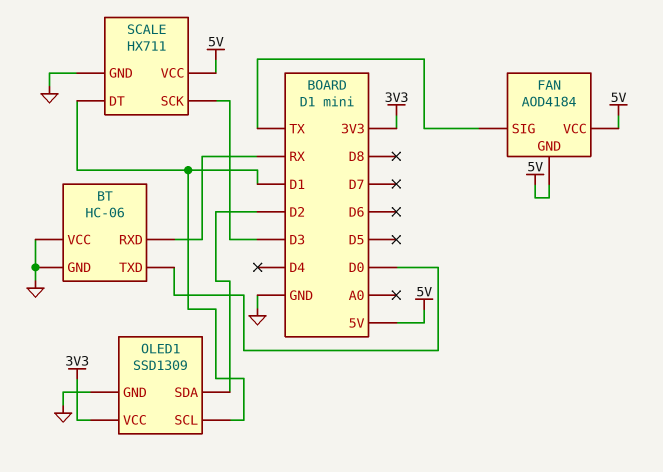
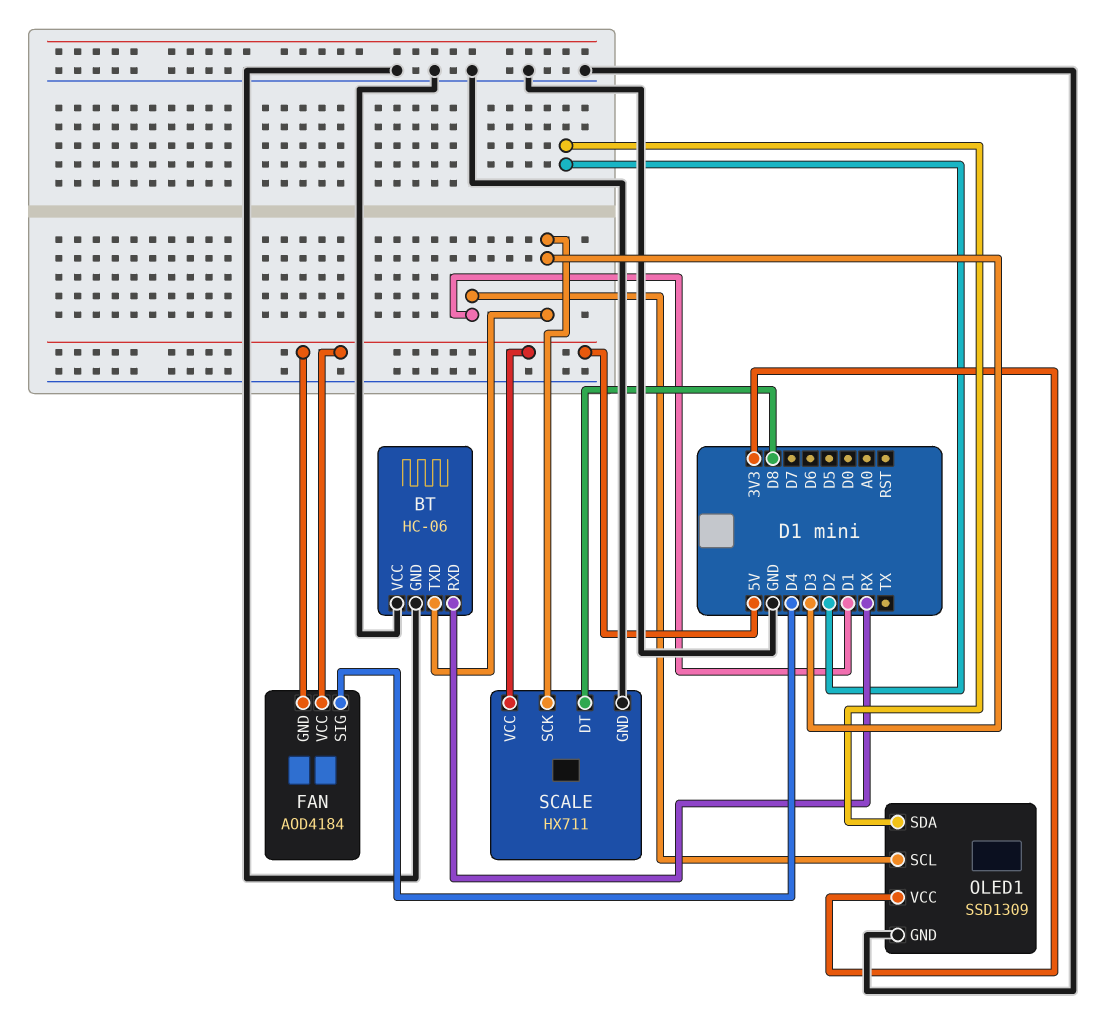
BT pin TXD: D0 -> D3
FAN pin SIG: TX -> D4
SCALE pin DT: D1 -> D8

